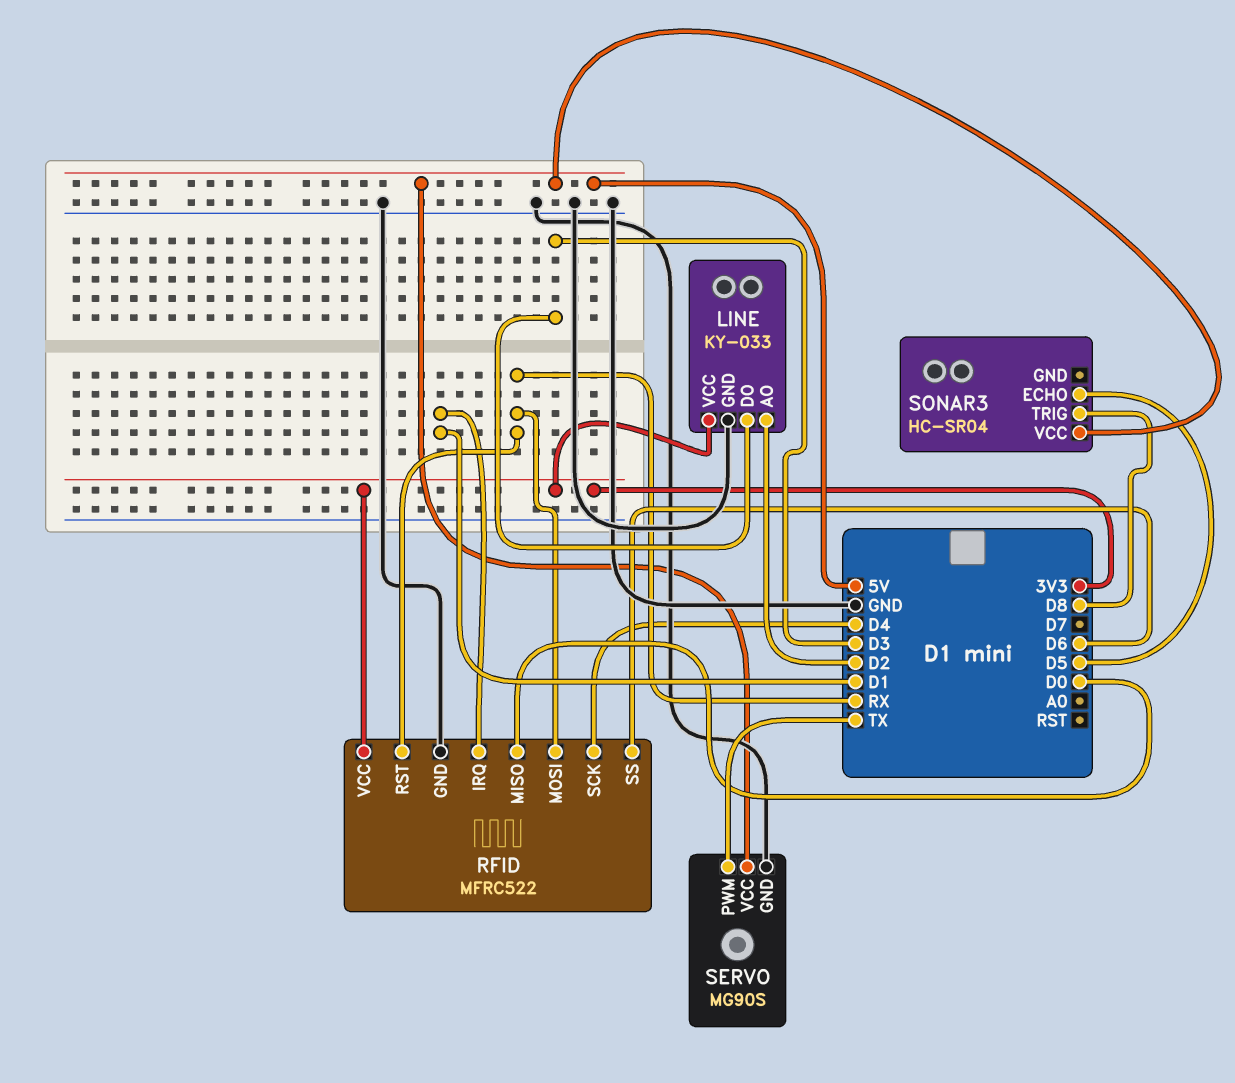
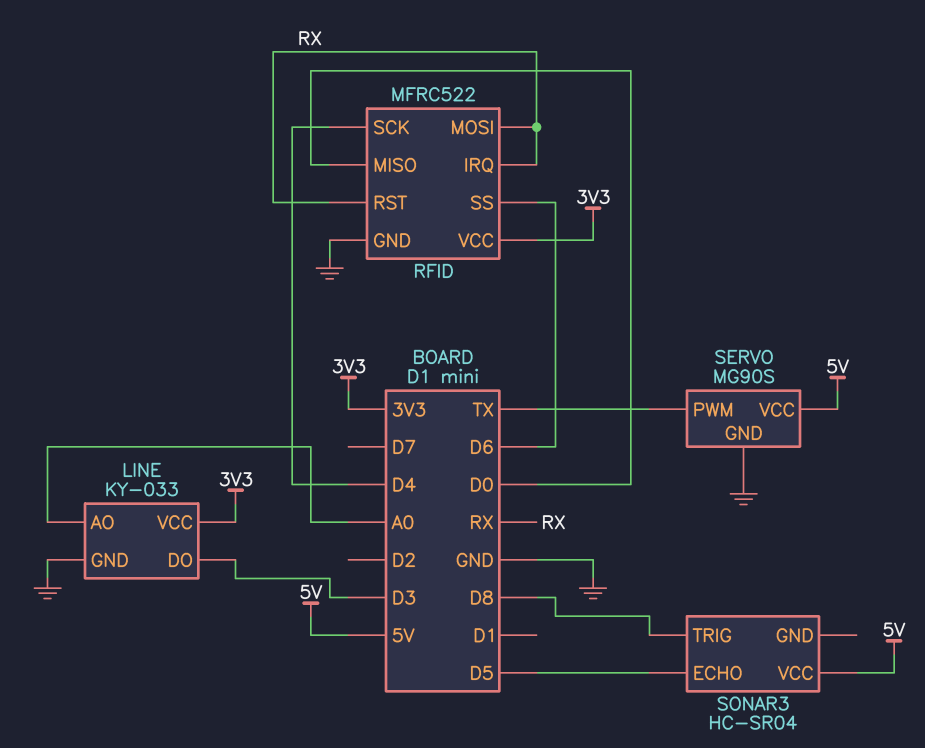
LINE pin AO: D2 -> A0
RFID pin IRQ: D1 -> RX

